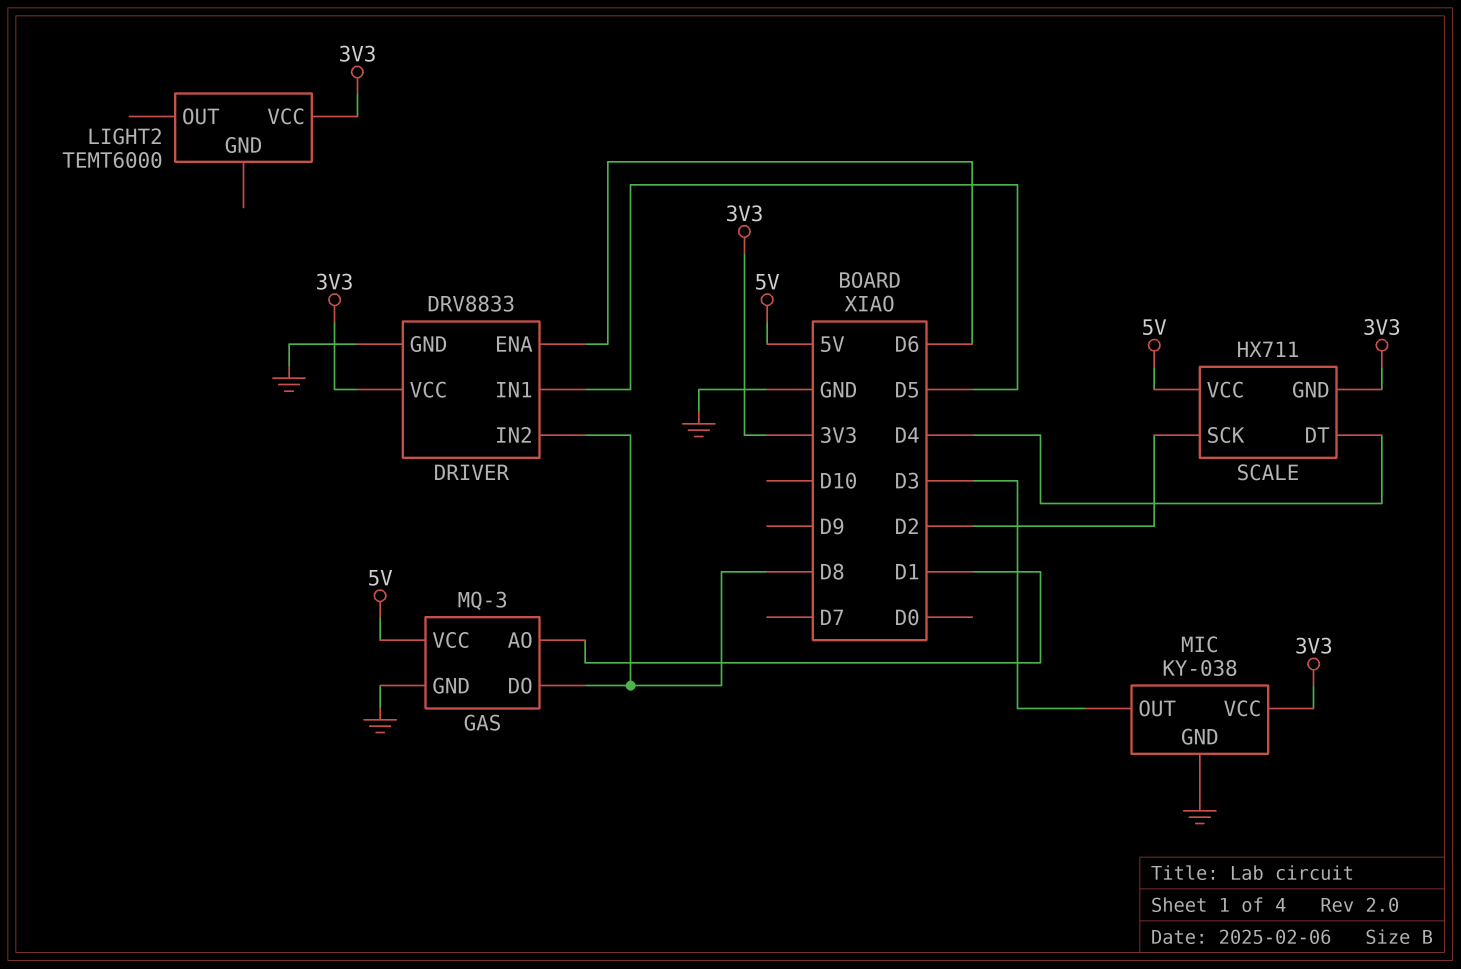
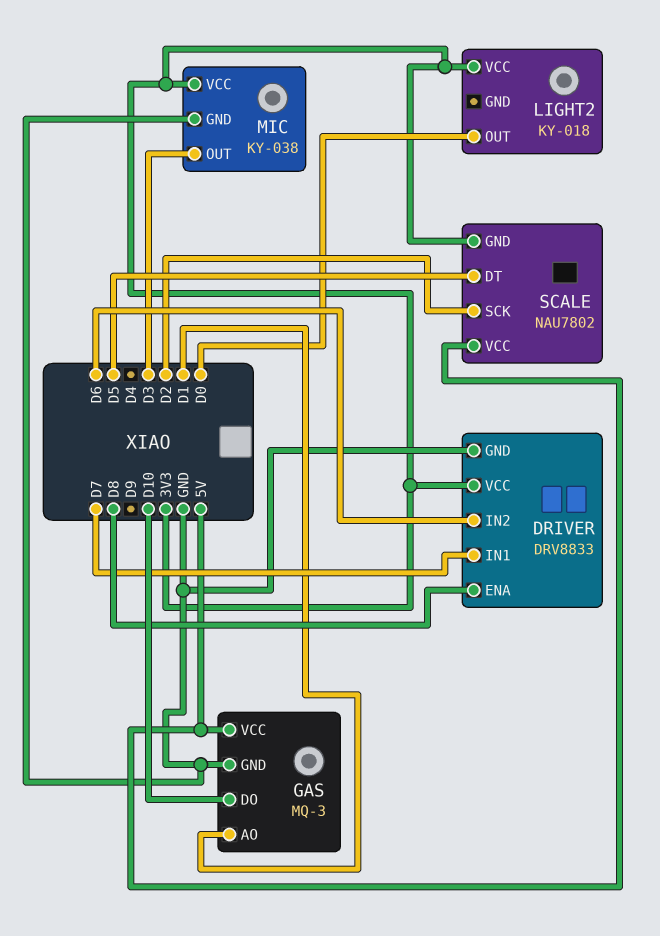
DRIVER pin ENA: D6 -> D8
DRIVER pin IN1: D5 -> D7
DRIVER pin IN2: D8 -> D6
GAS pin DO: D8 -> D10
LIGHT2: TEMT6000 -> KY-018
LIGHT2 pin OUT: none -> D0
SCALE: HX711 -> NAU7802
SCALE pin DT: D4 -> D5

